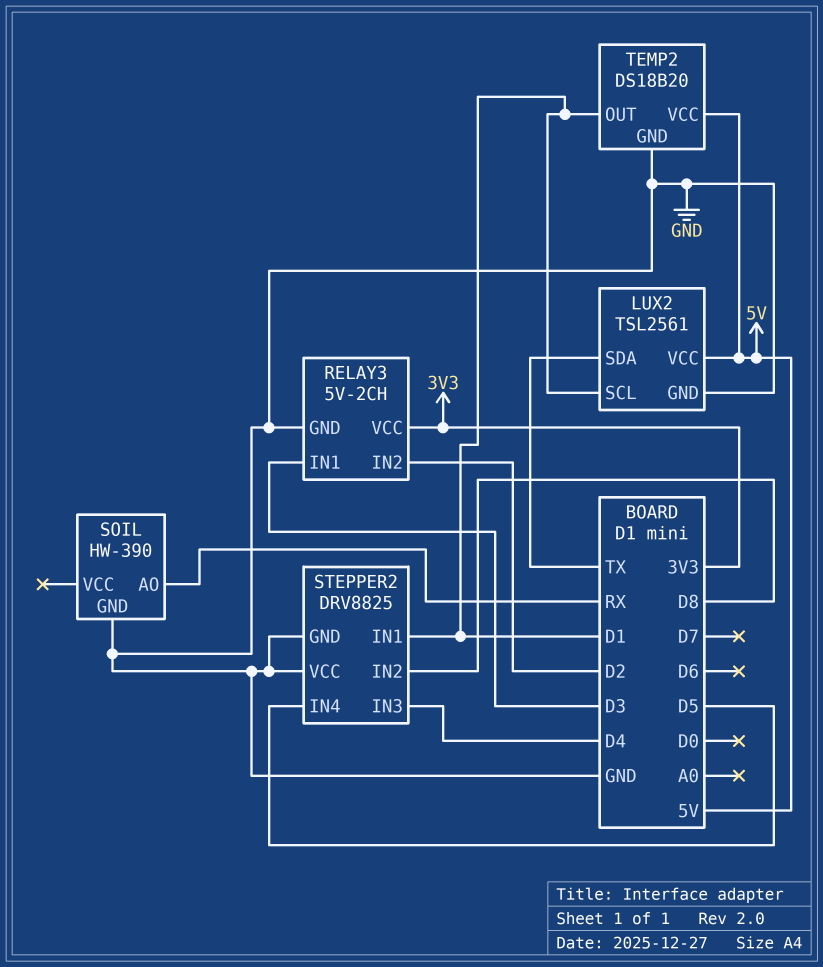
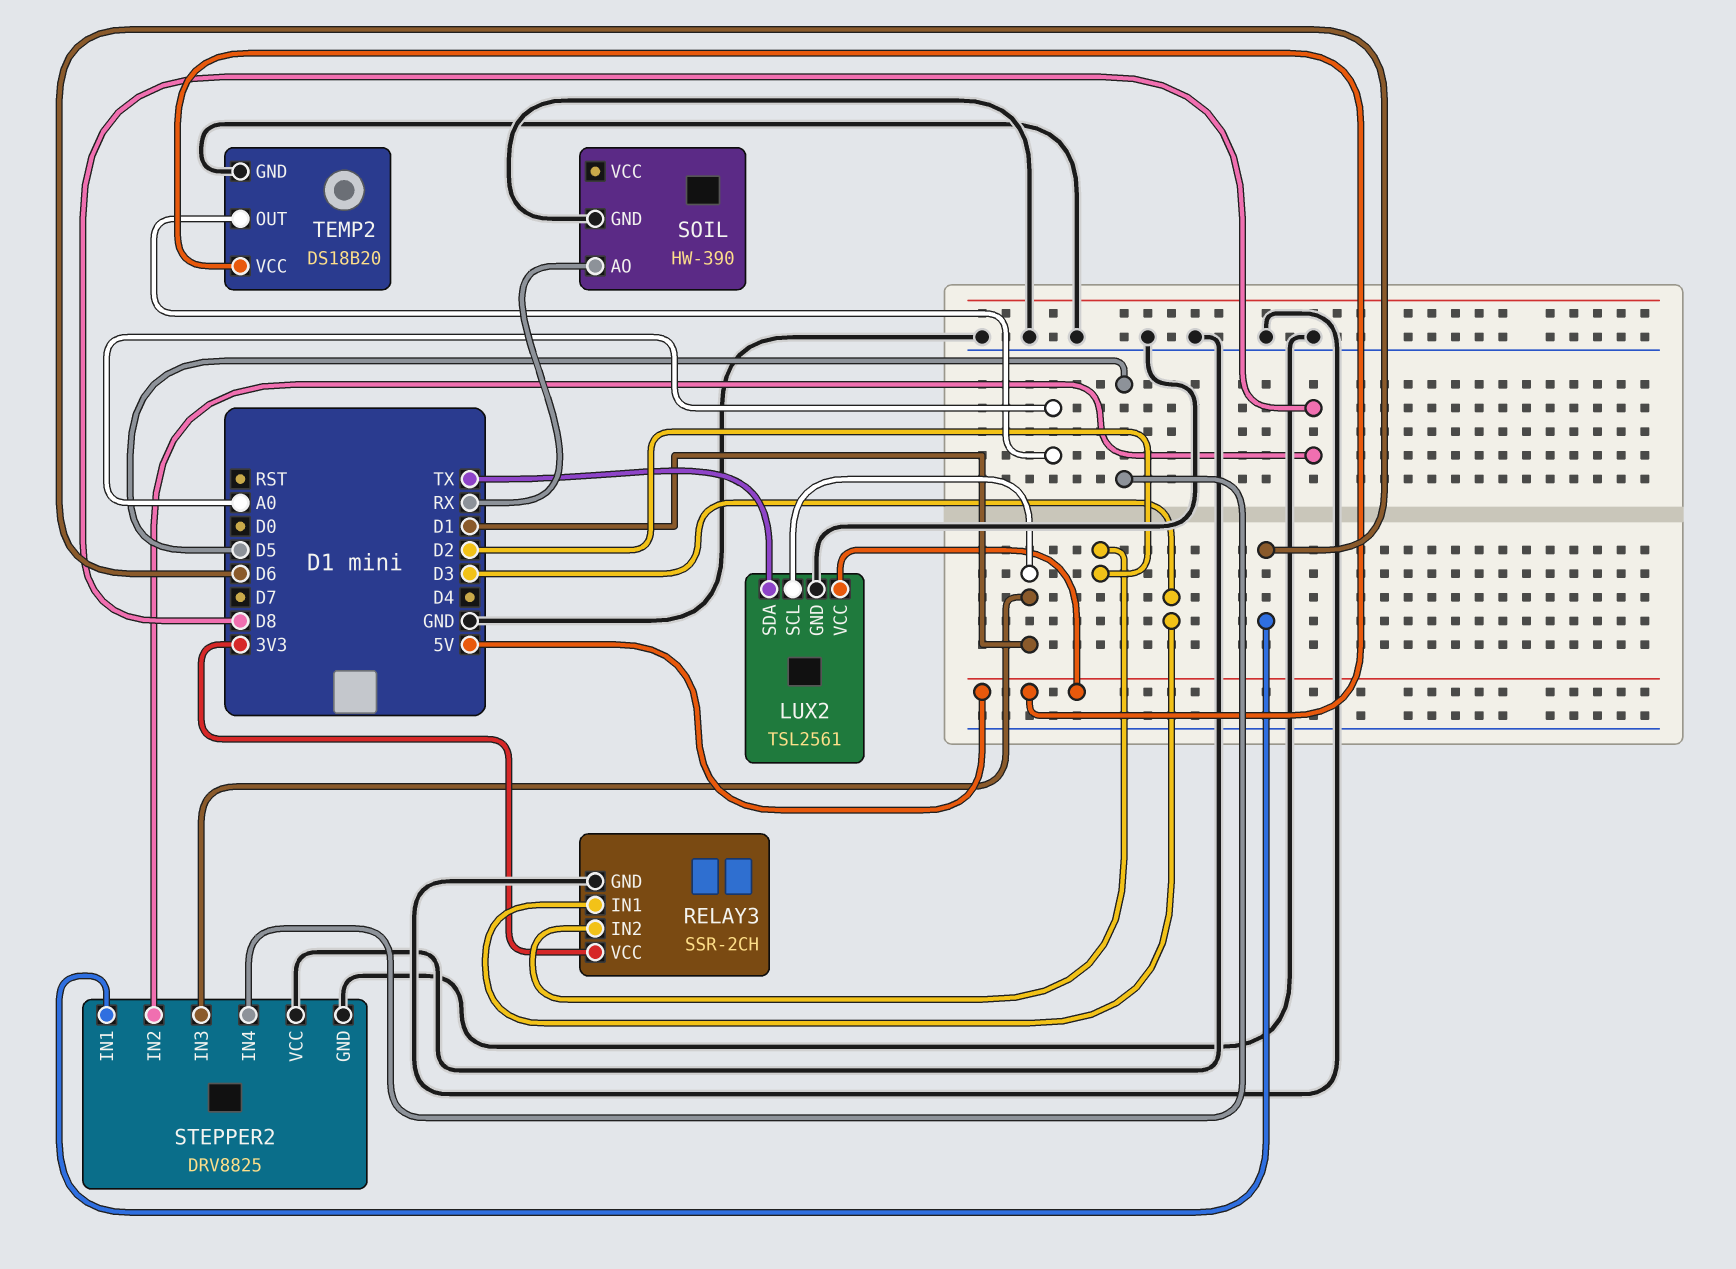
RELAY3: 5V-2CH -> SSR-2CH
STEPPER2 pin IN1: D1 -> D6
STEPPER2 pin IN3: D4 -> D1
TEMP2 pin OUT: D1 -> A0

